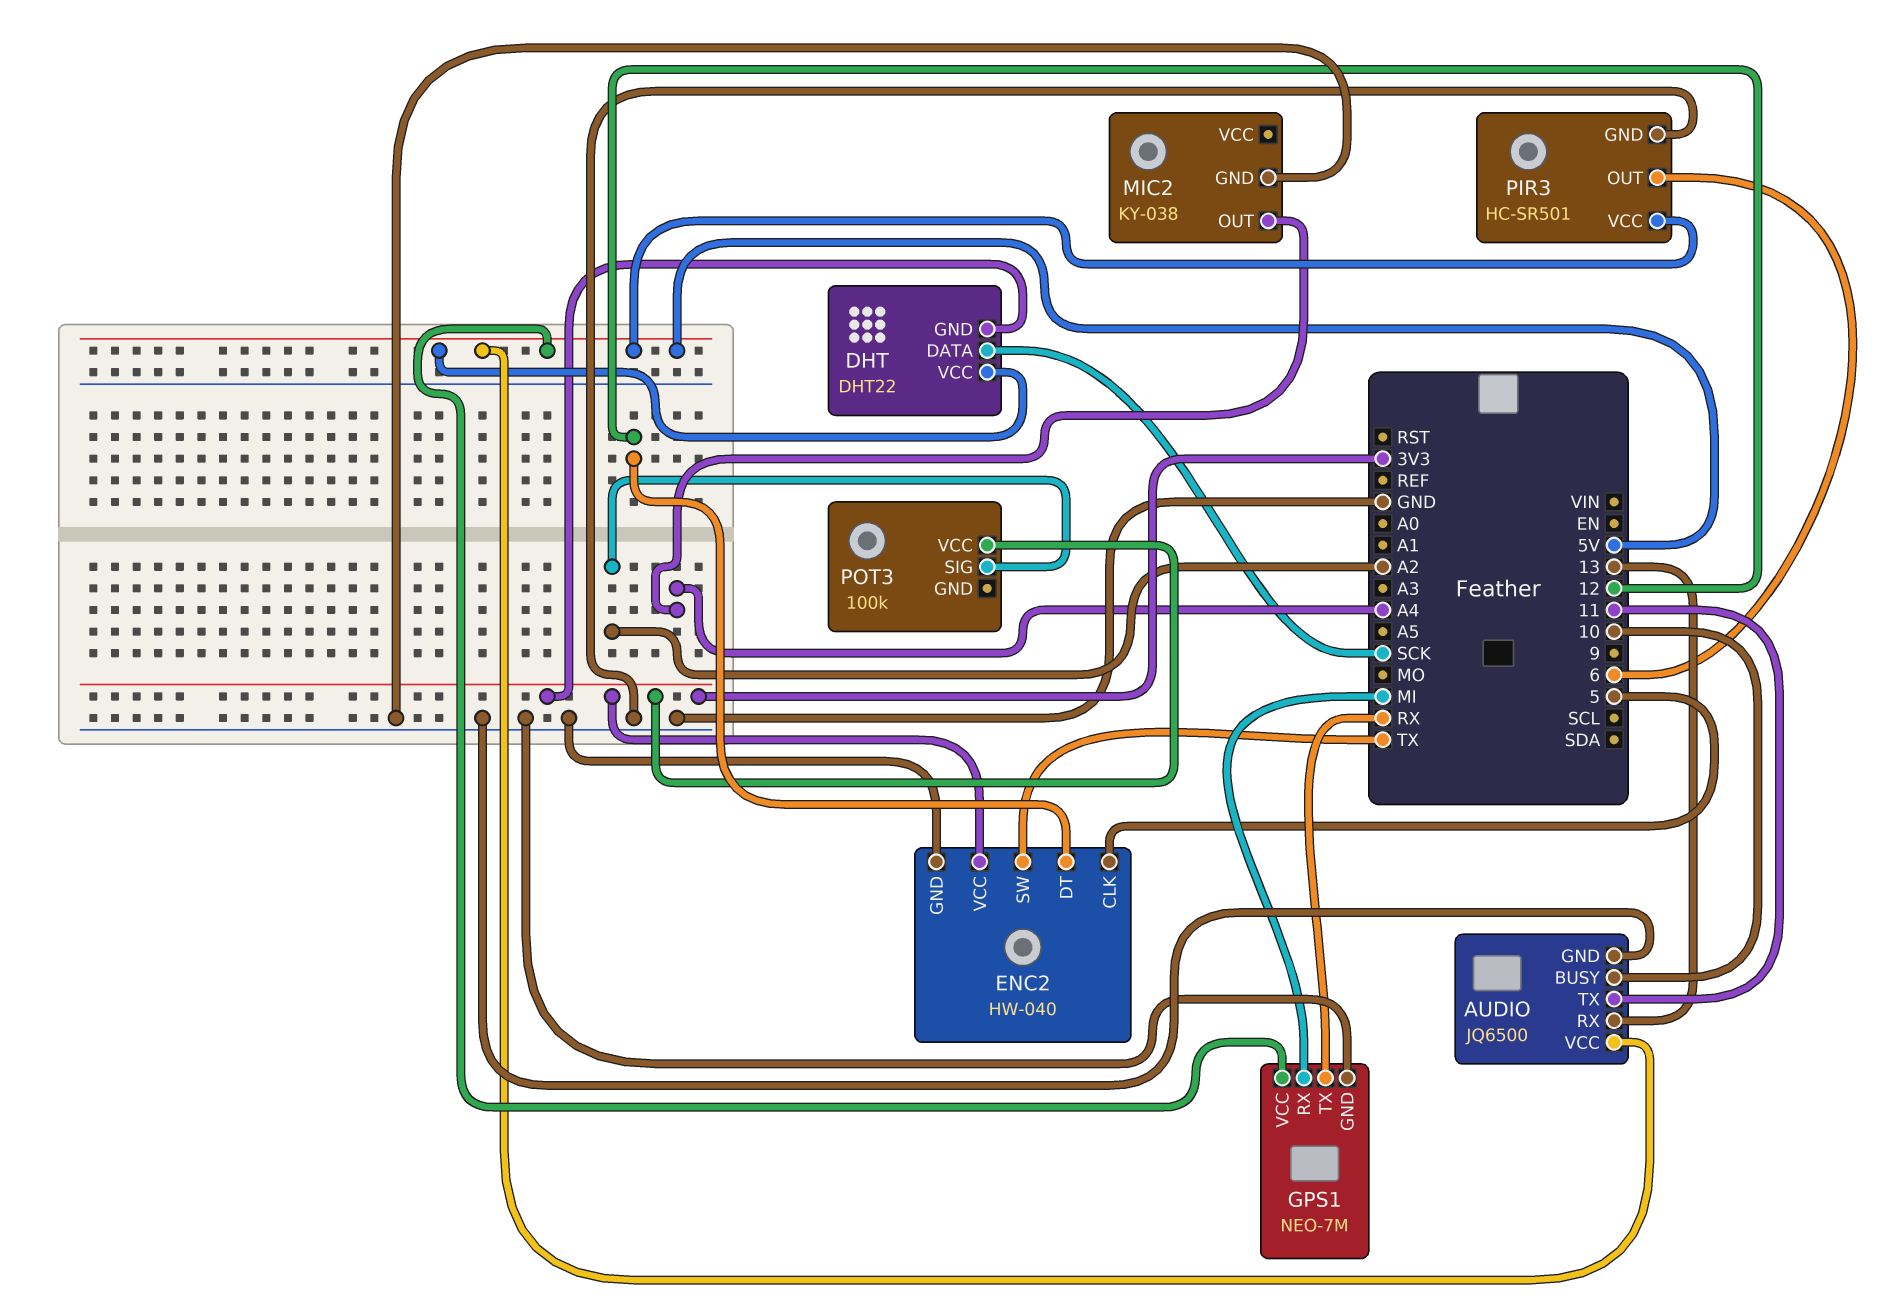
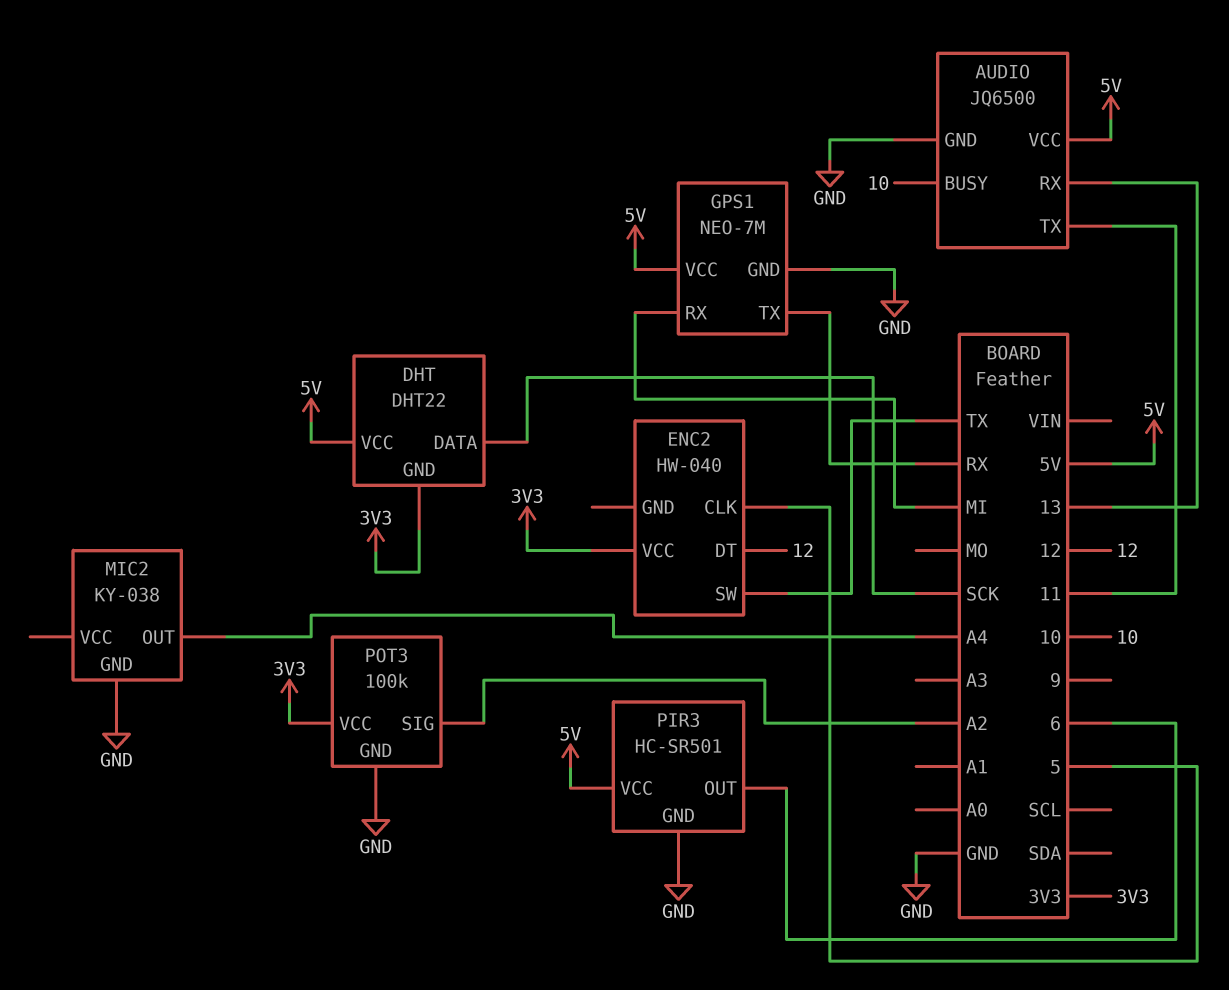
ENC2 pin GND: GND -> none
POT3 pin GND: none -> GND

